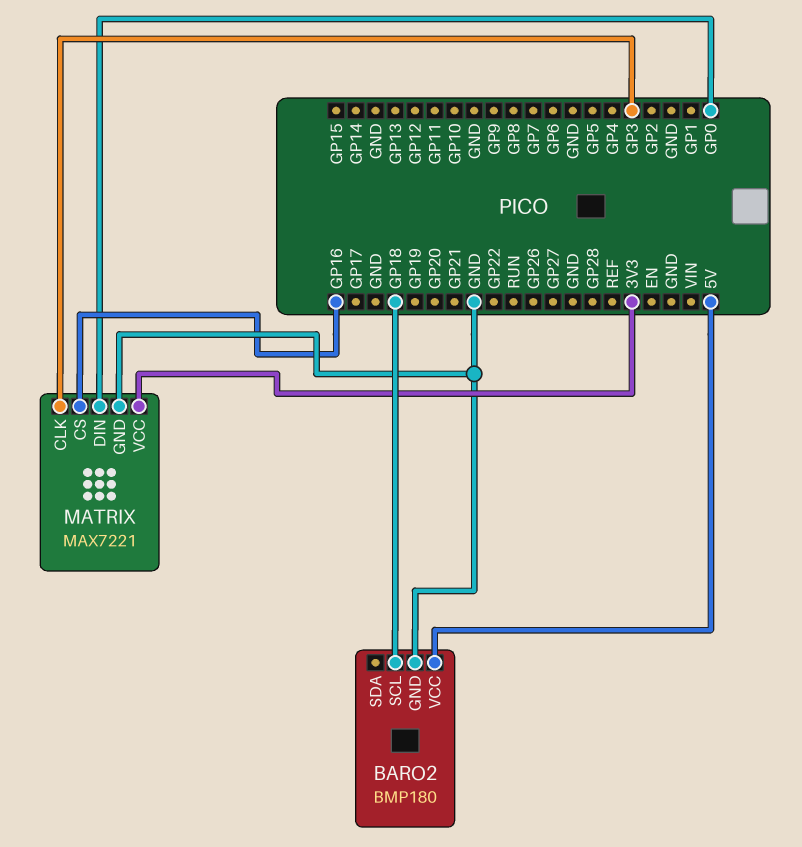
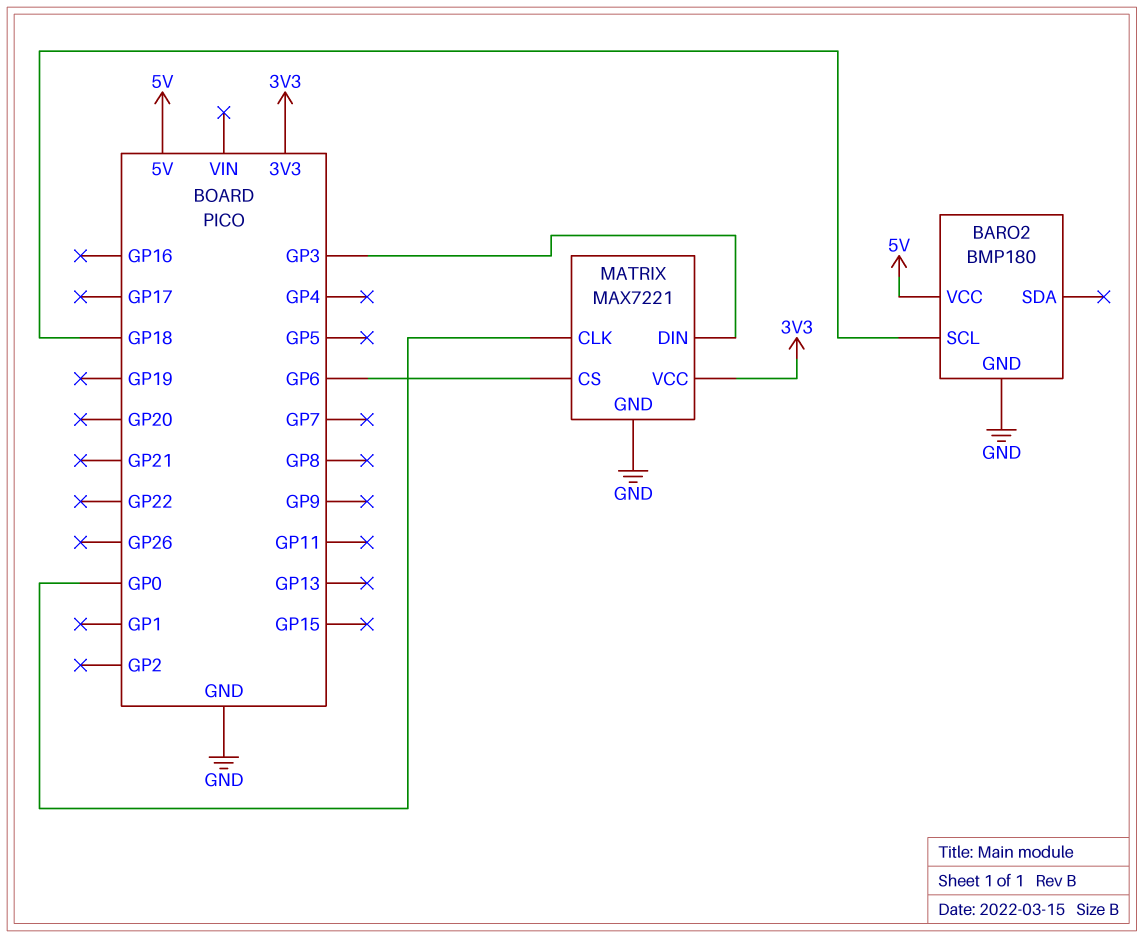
MATRIX pin CLK: GP3 -> GP0
MATRIX pin CS: GP16 -> GP6
MATRIX pin DIN: GP0 -> GP3

